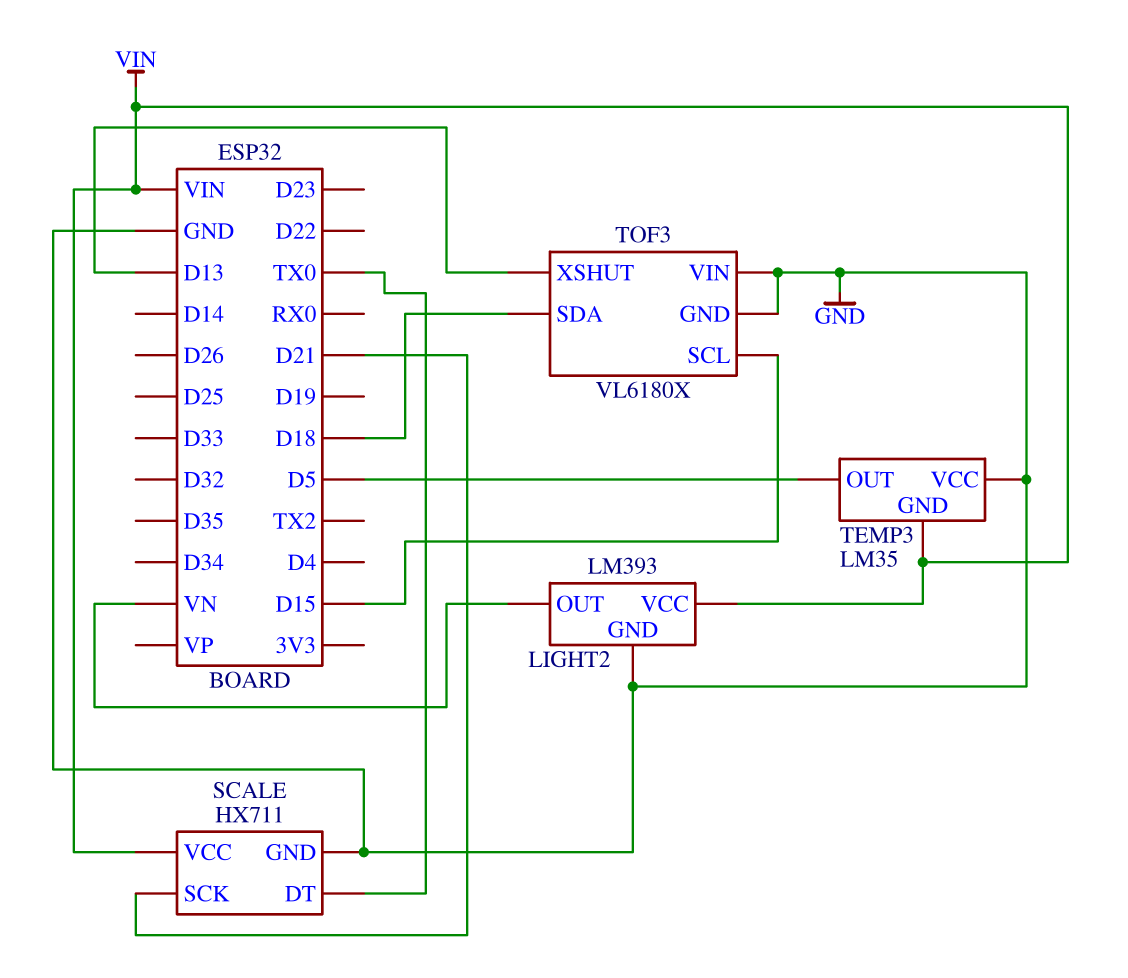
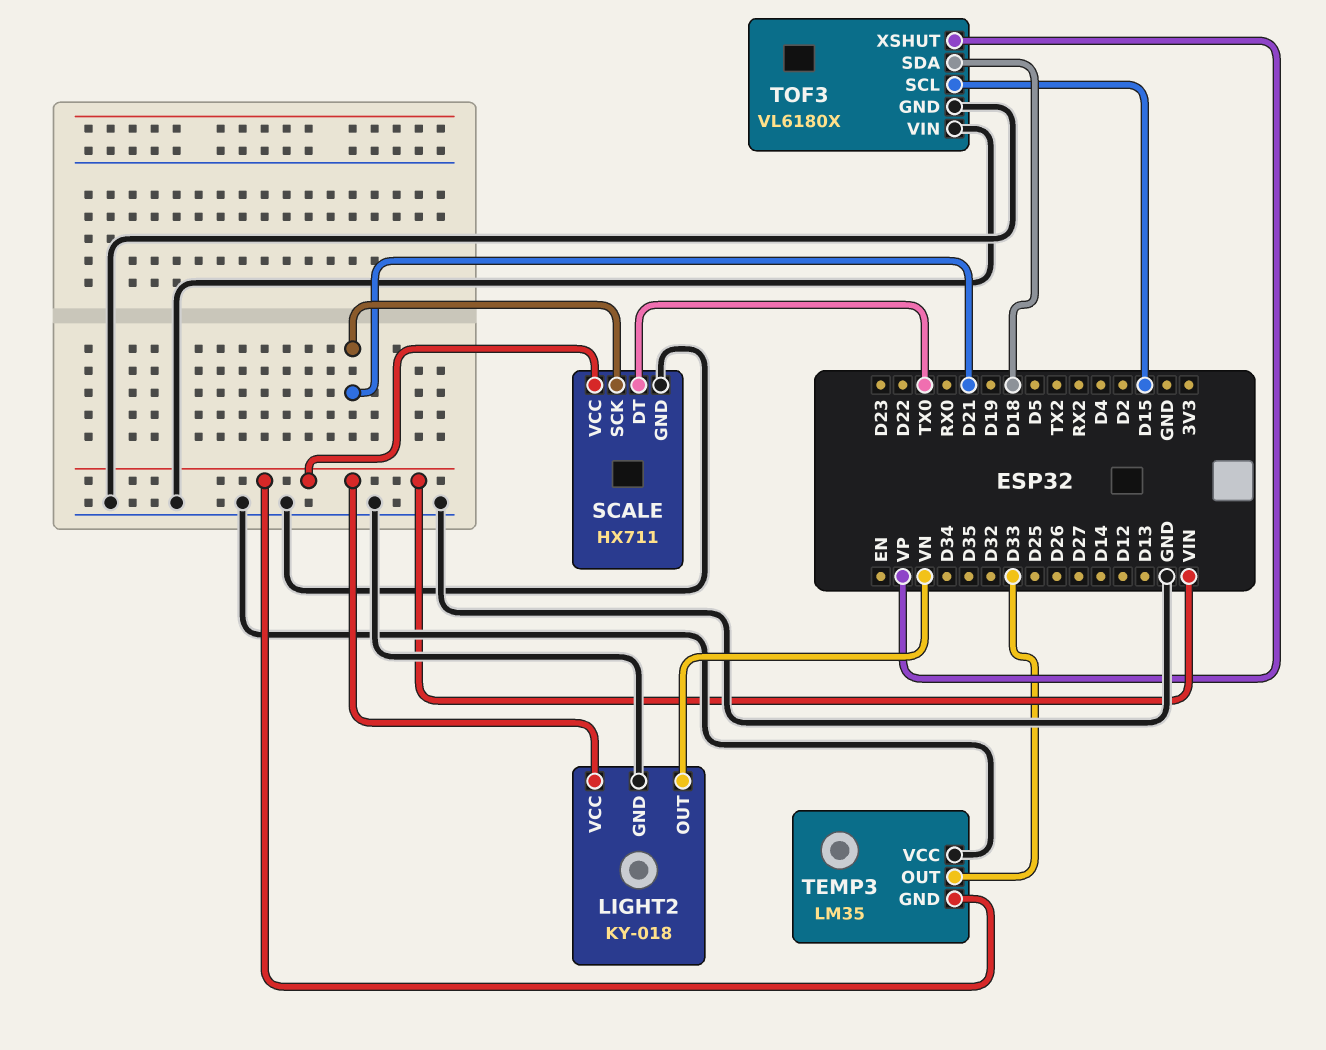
LIGHT2: LM393 -> KY-018
TEMP3 pin OUT: D5 -> D33
TOF3 pin XSHUT: D13 -> VP

